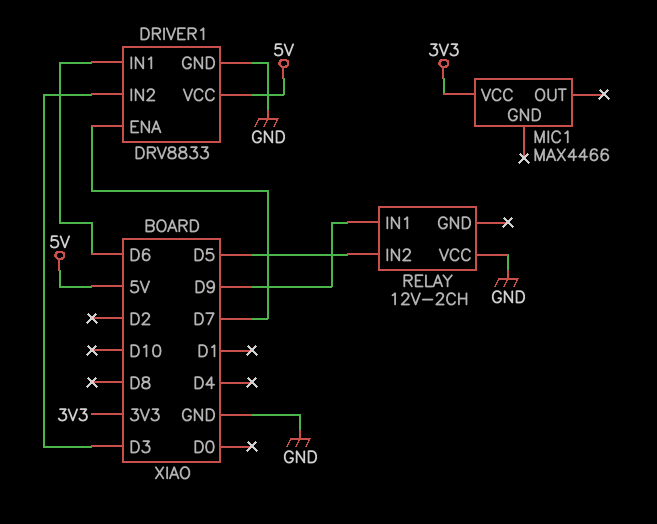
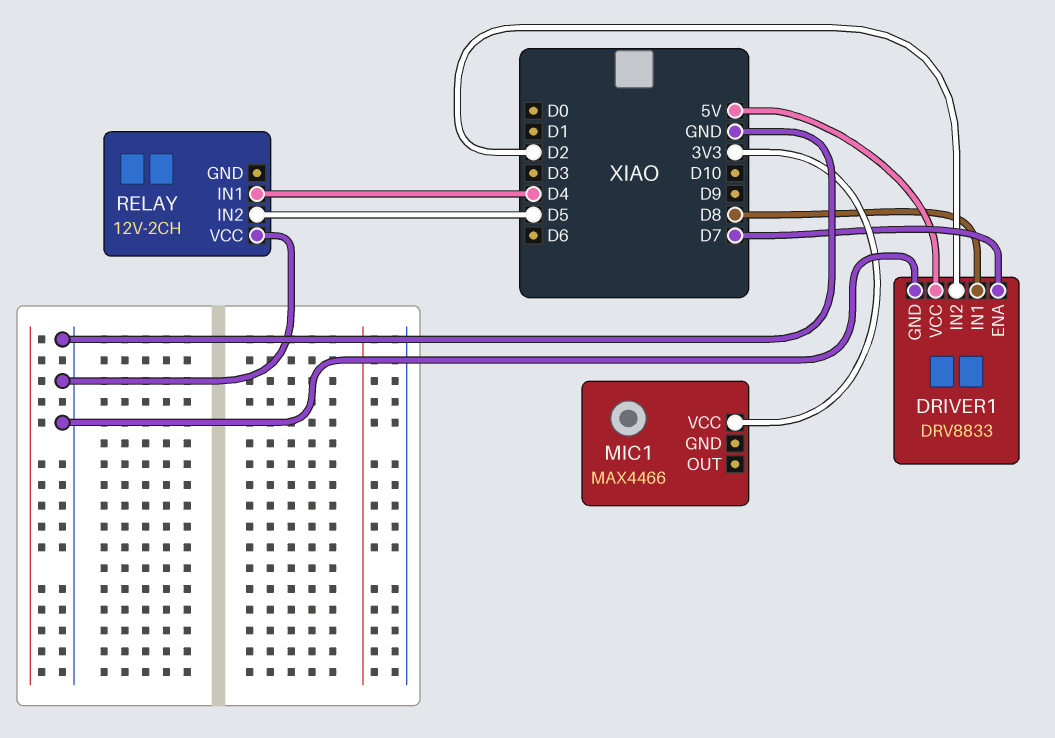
DRIVER1 pin IN1: D6 -> D8
DRIVER1 pin IN2: D3 -> D2
RELAY pin IN1: D9 -> D4

